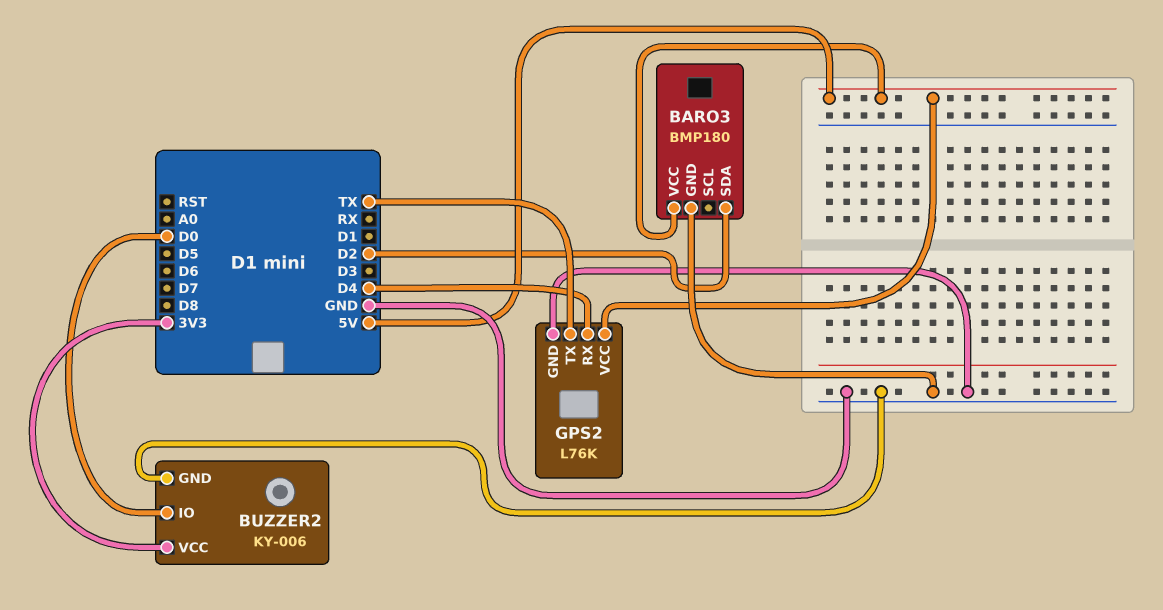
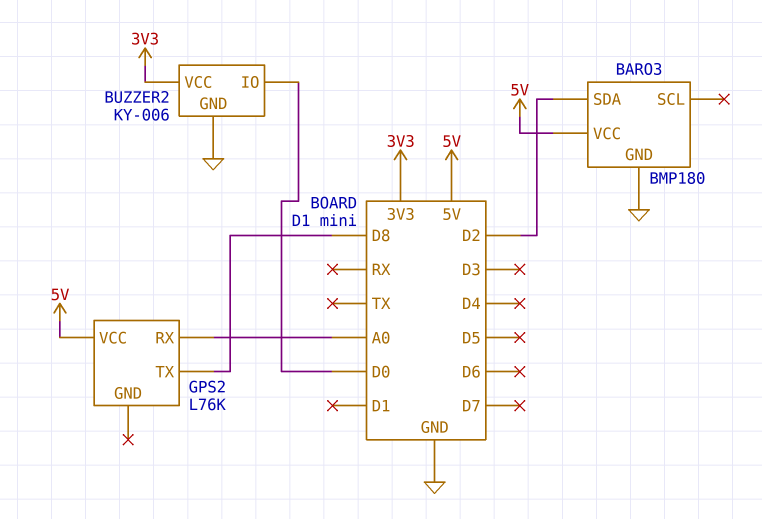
GPS2 pin GND: GND -> none
GPS2 pin RX: D4 -> A0
GPS2 pin TX: TX -> D8

